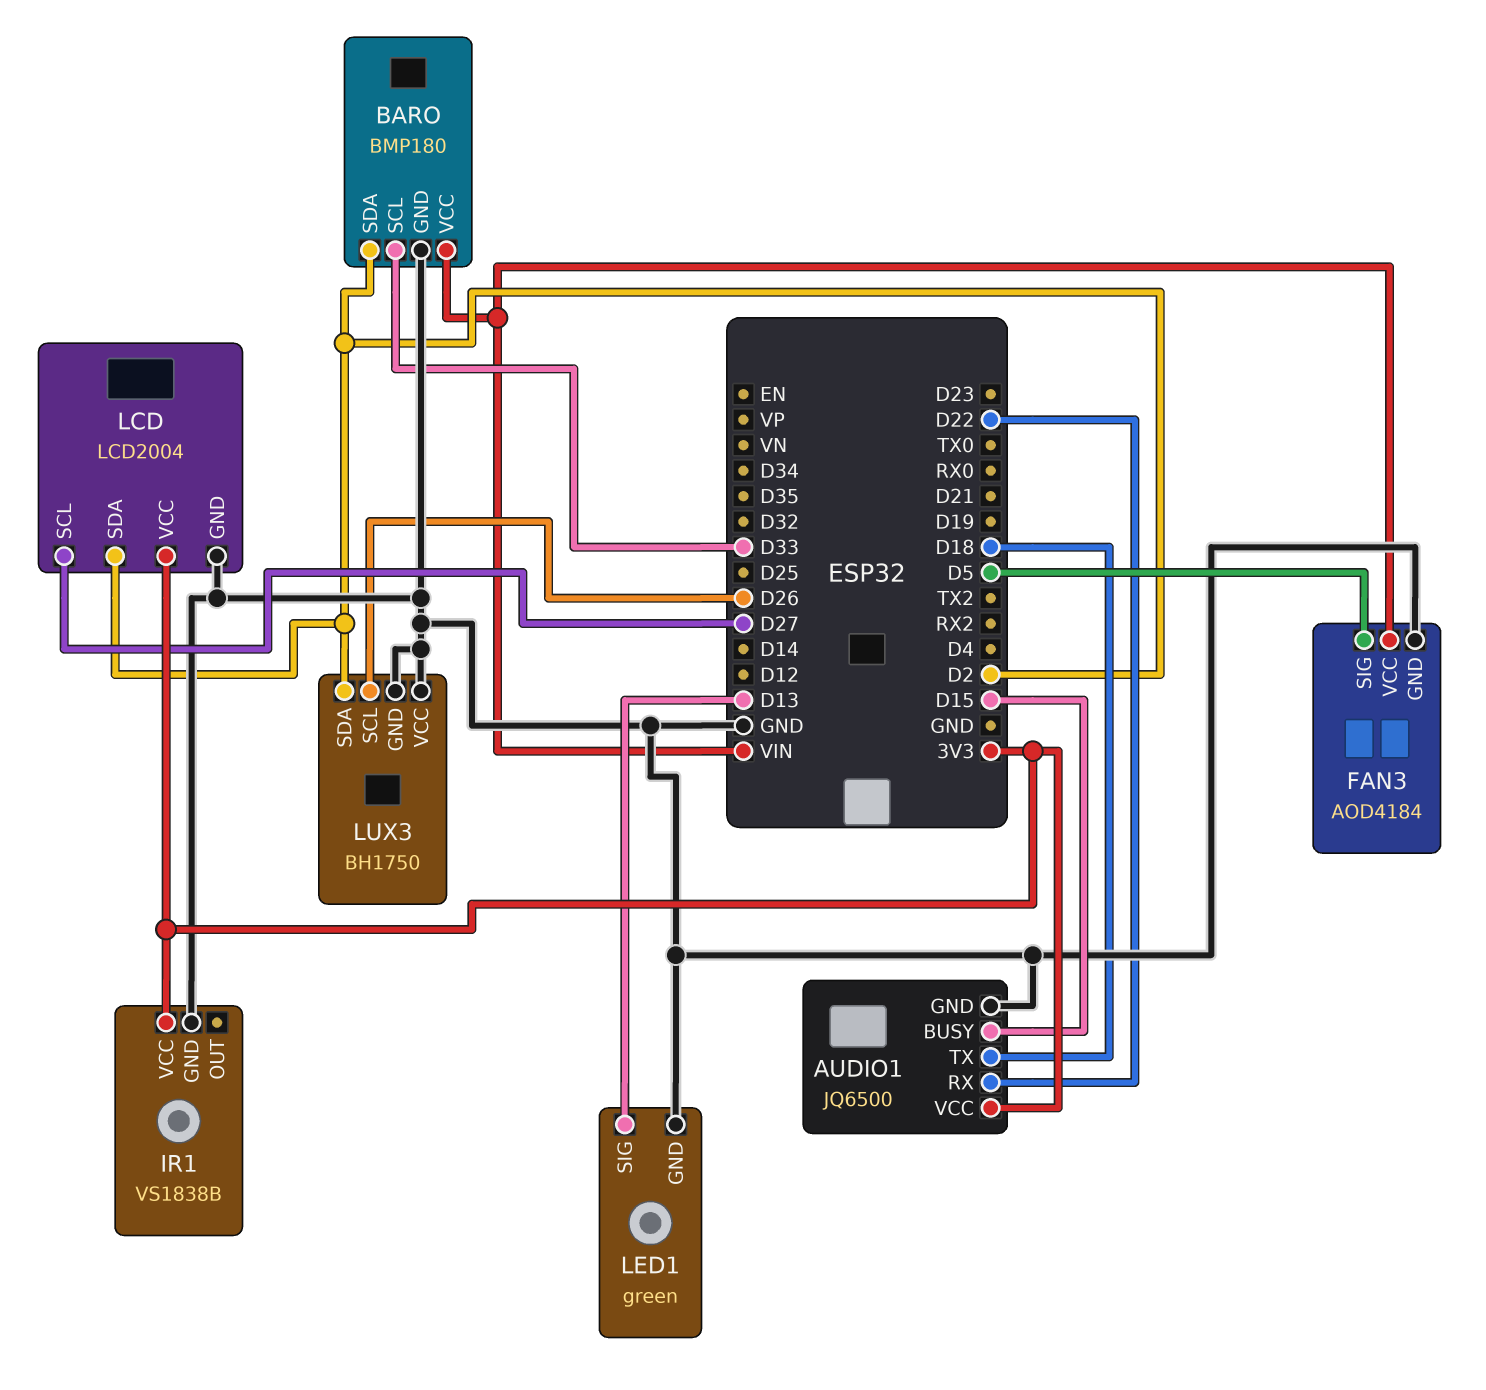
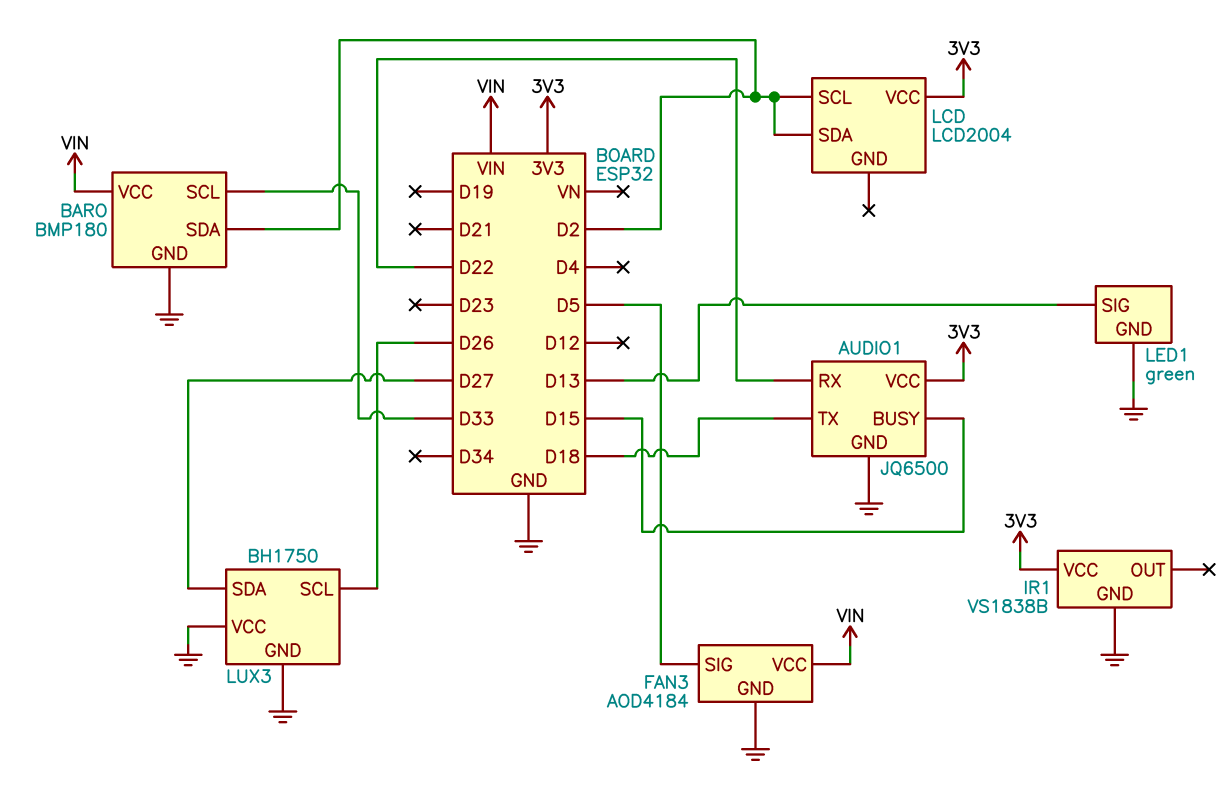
LCD pin GND: GND -> none
LCD pin SCL: D27 -> D2
LUX3 pin SDA: D2 -> D27

